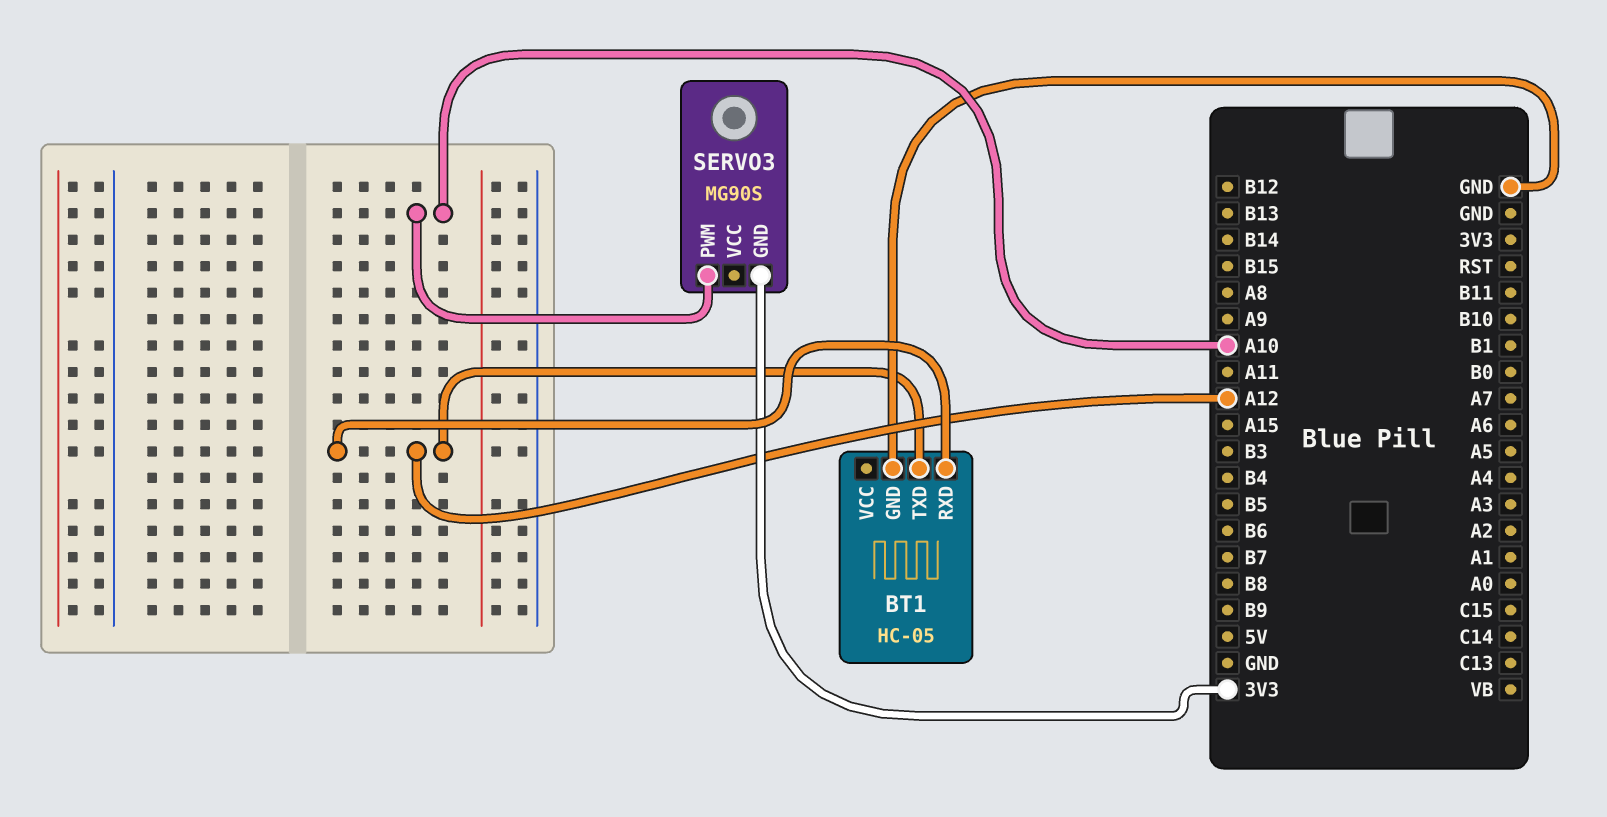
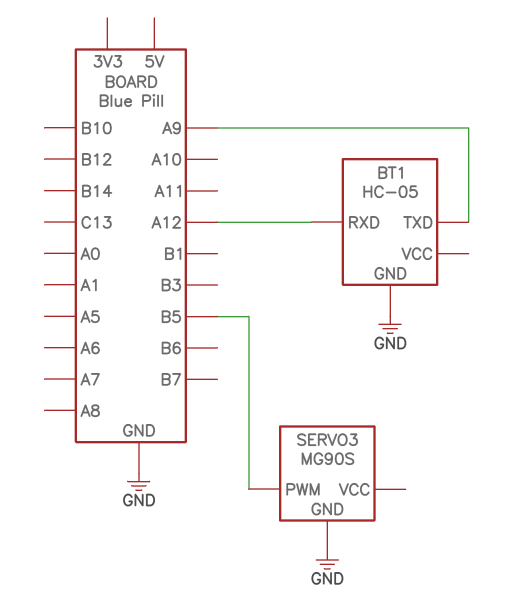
BT1 pin TXD: A12 -> A9
SERVO3 pin GND: 3V3 -> GND
SERVO3 pin PWM: A10 -> B5

